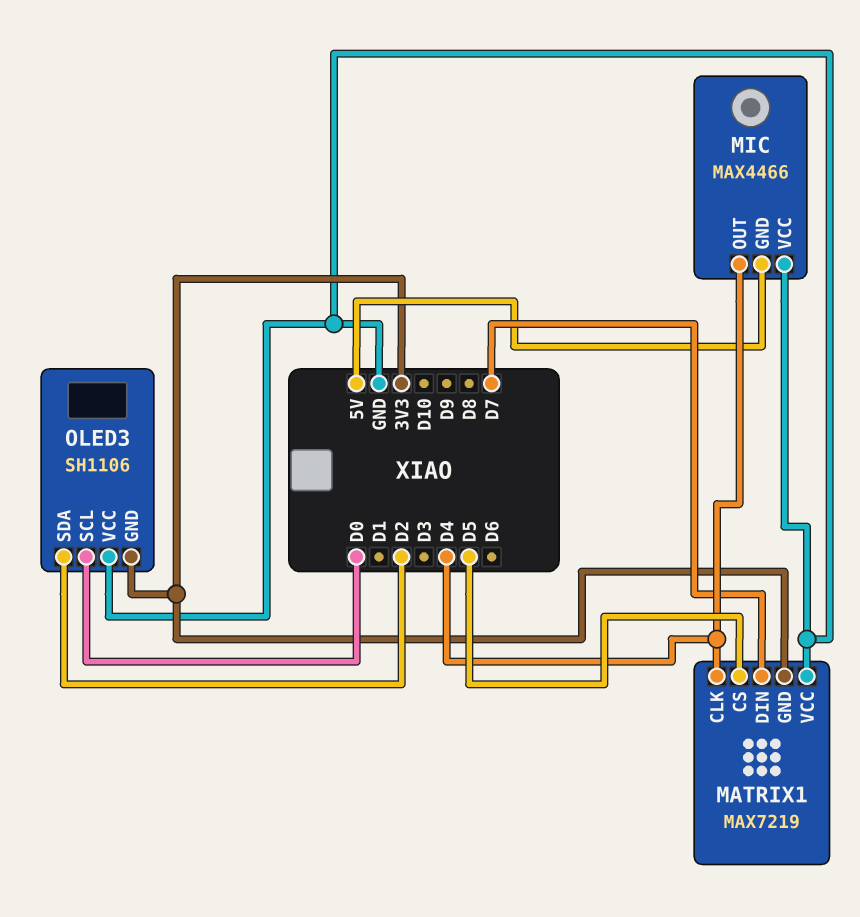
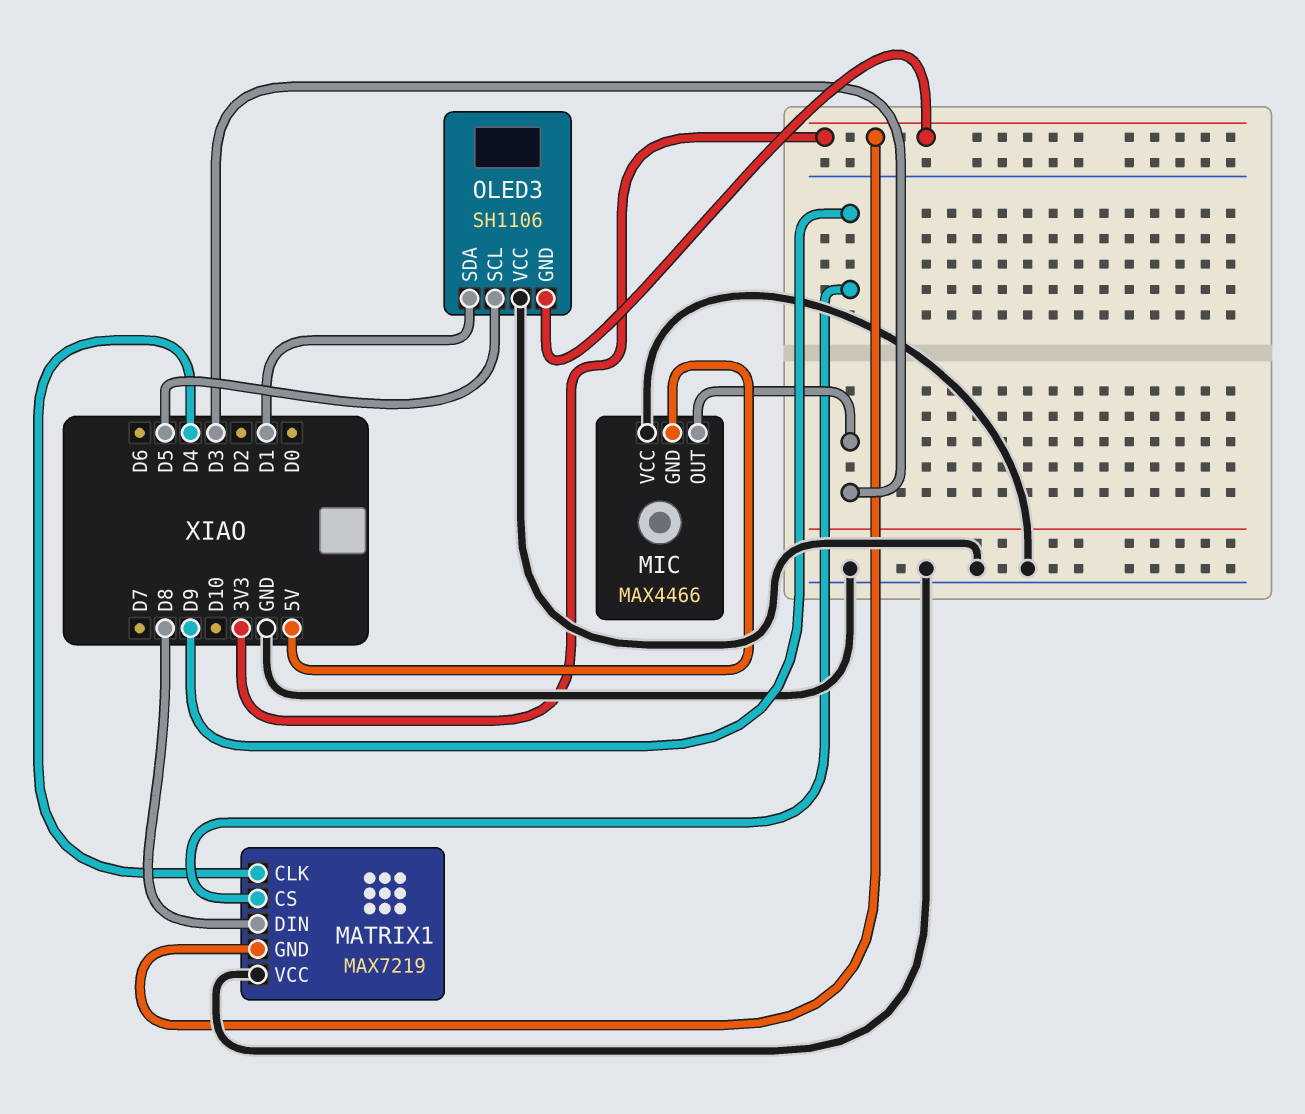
MATRIX1 pin CS: D5 -> D9
MATRIX1 pin DIN: D7 -> D8
MIC pin OUT: D4 -> D3
OLED3 pin SCL: D0 -> D5
OLED3 pin SDA: D2 -> D1

